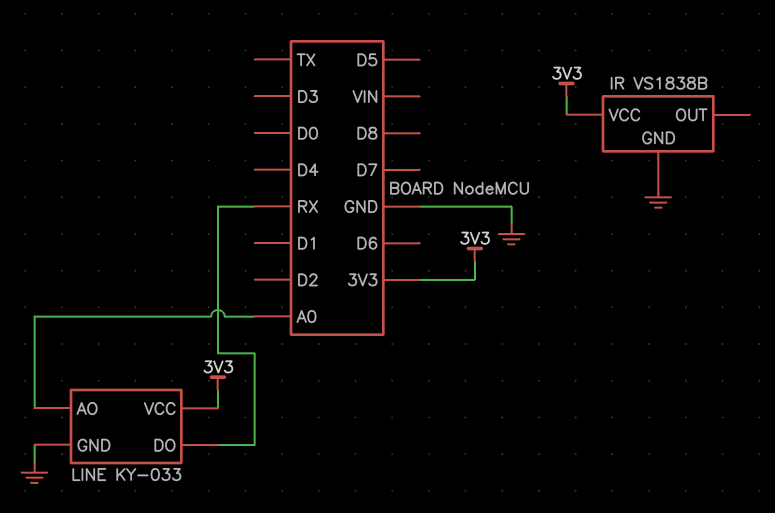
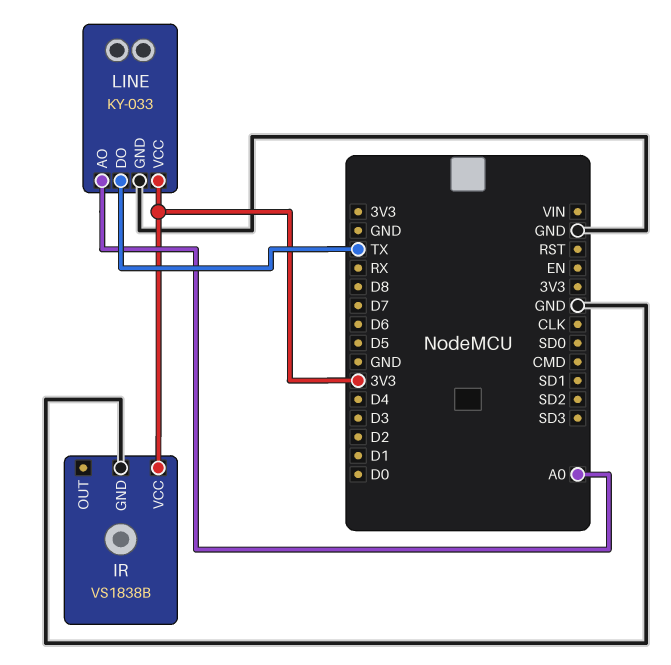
LINE pin DO: RX -> TX

